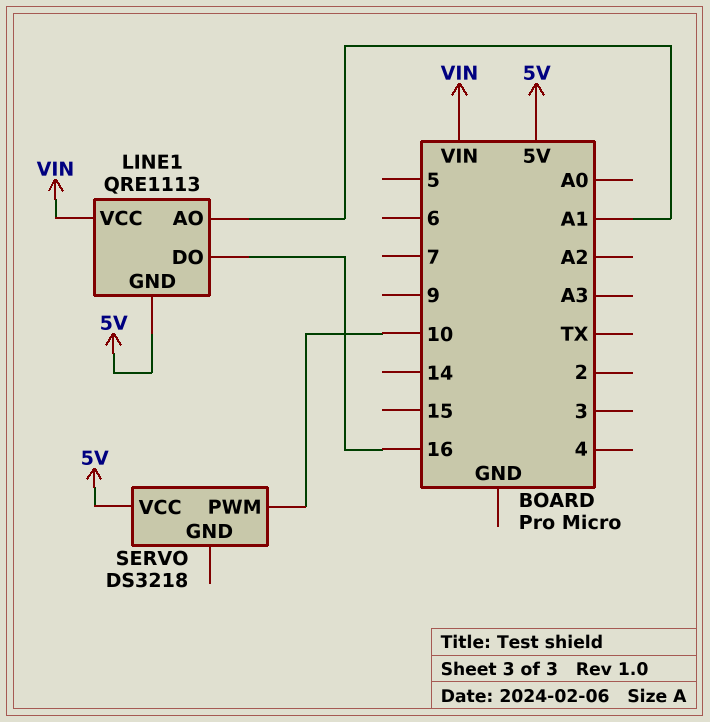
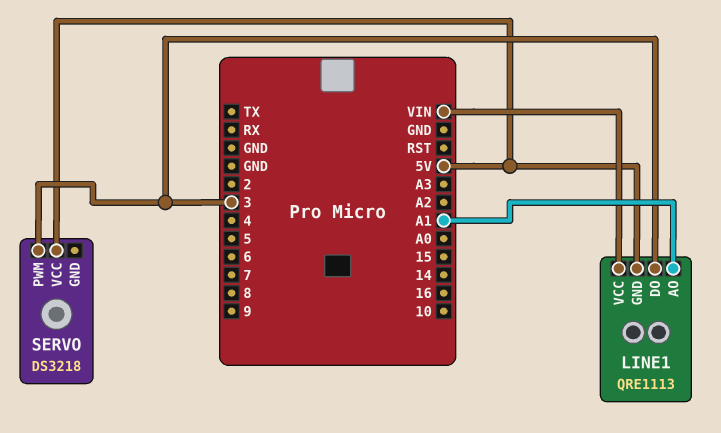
LINE1 pin DO: 16 -> 3
SERVO pin PWM: 10 -> 3

